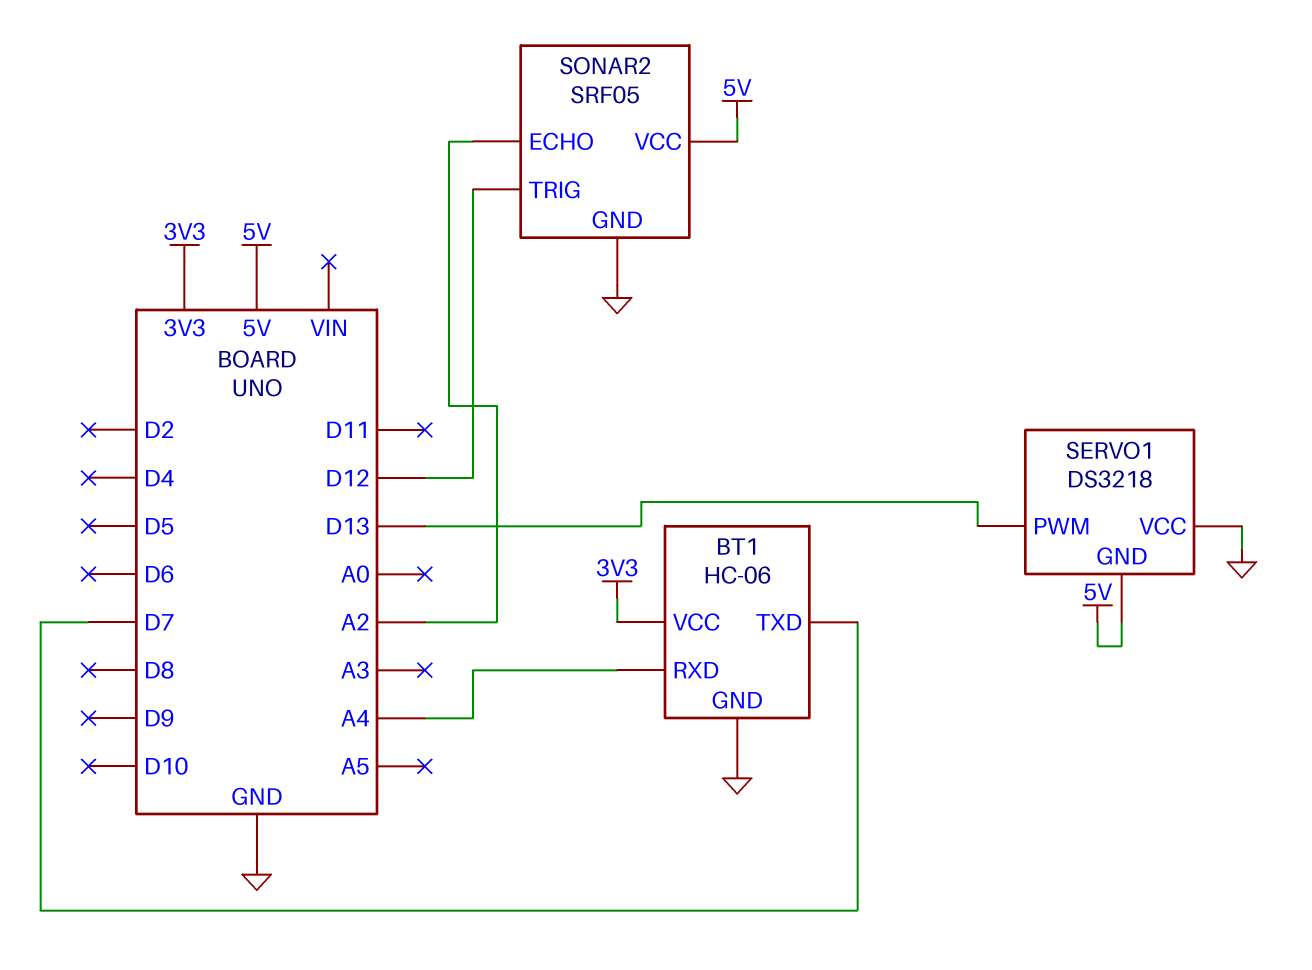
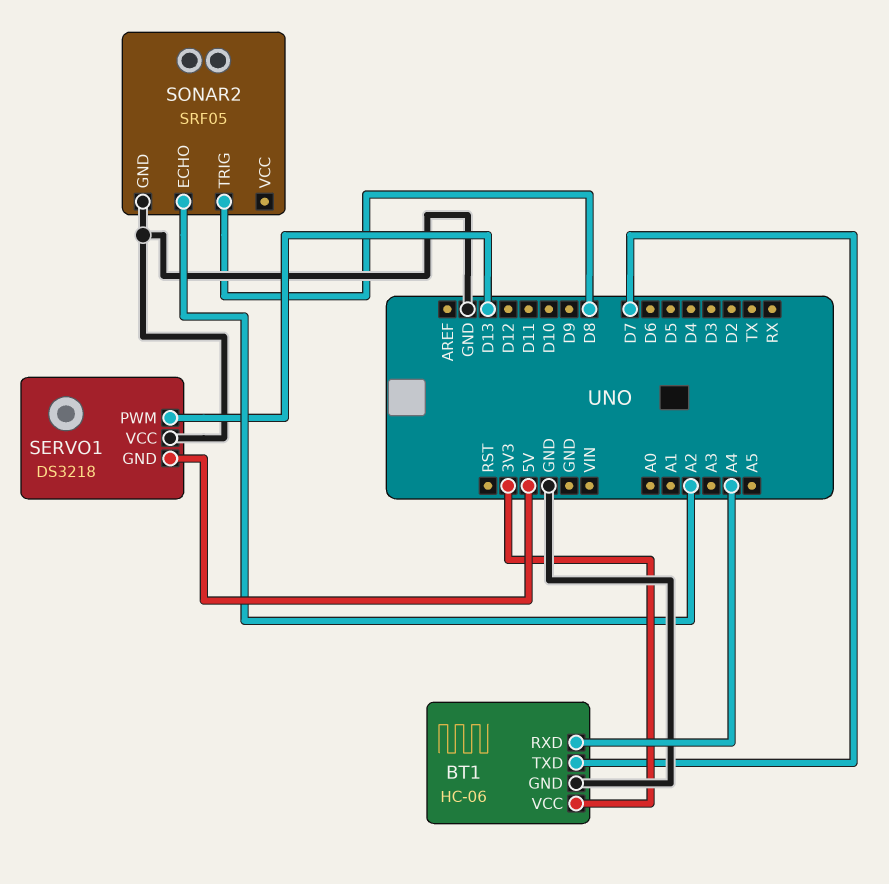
SONAR2 pin TRIG: D12 -> D8
SONAR2 pin VCC: 5V -> none

